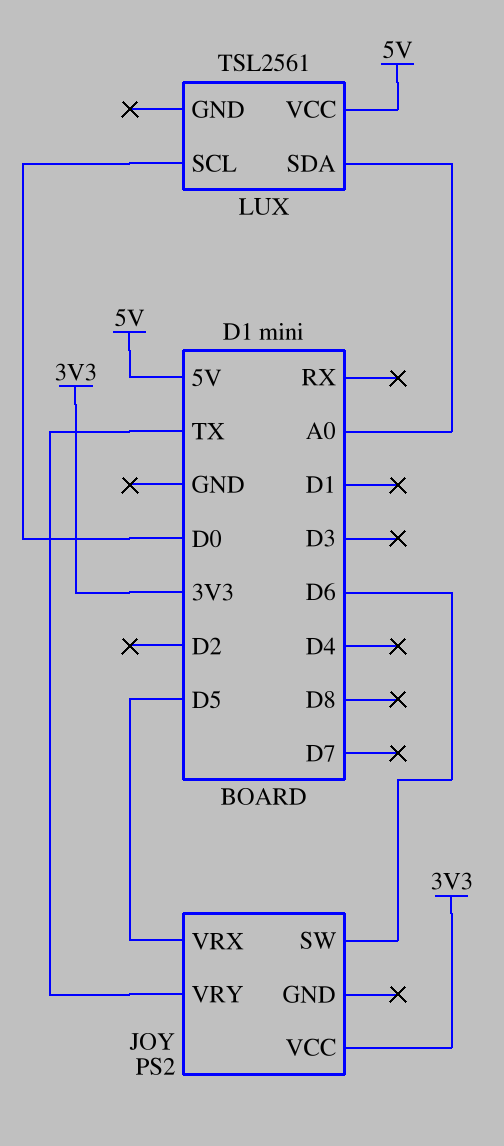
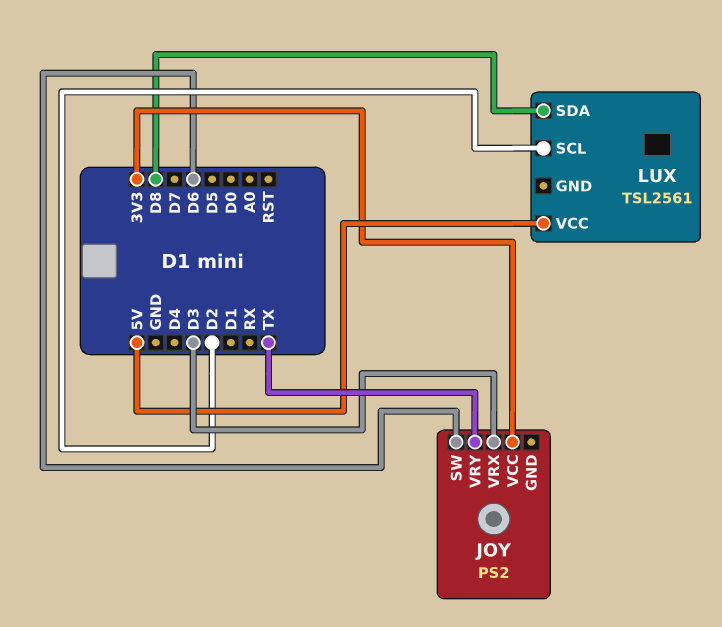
JOY pin VRX: D5 -> D3
LUX pin SCL: D0 -> D2
LUX pin SDA: A0 -> D8

